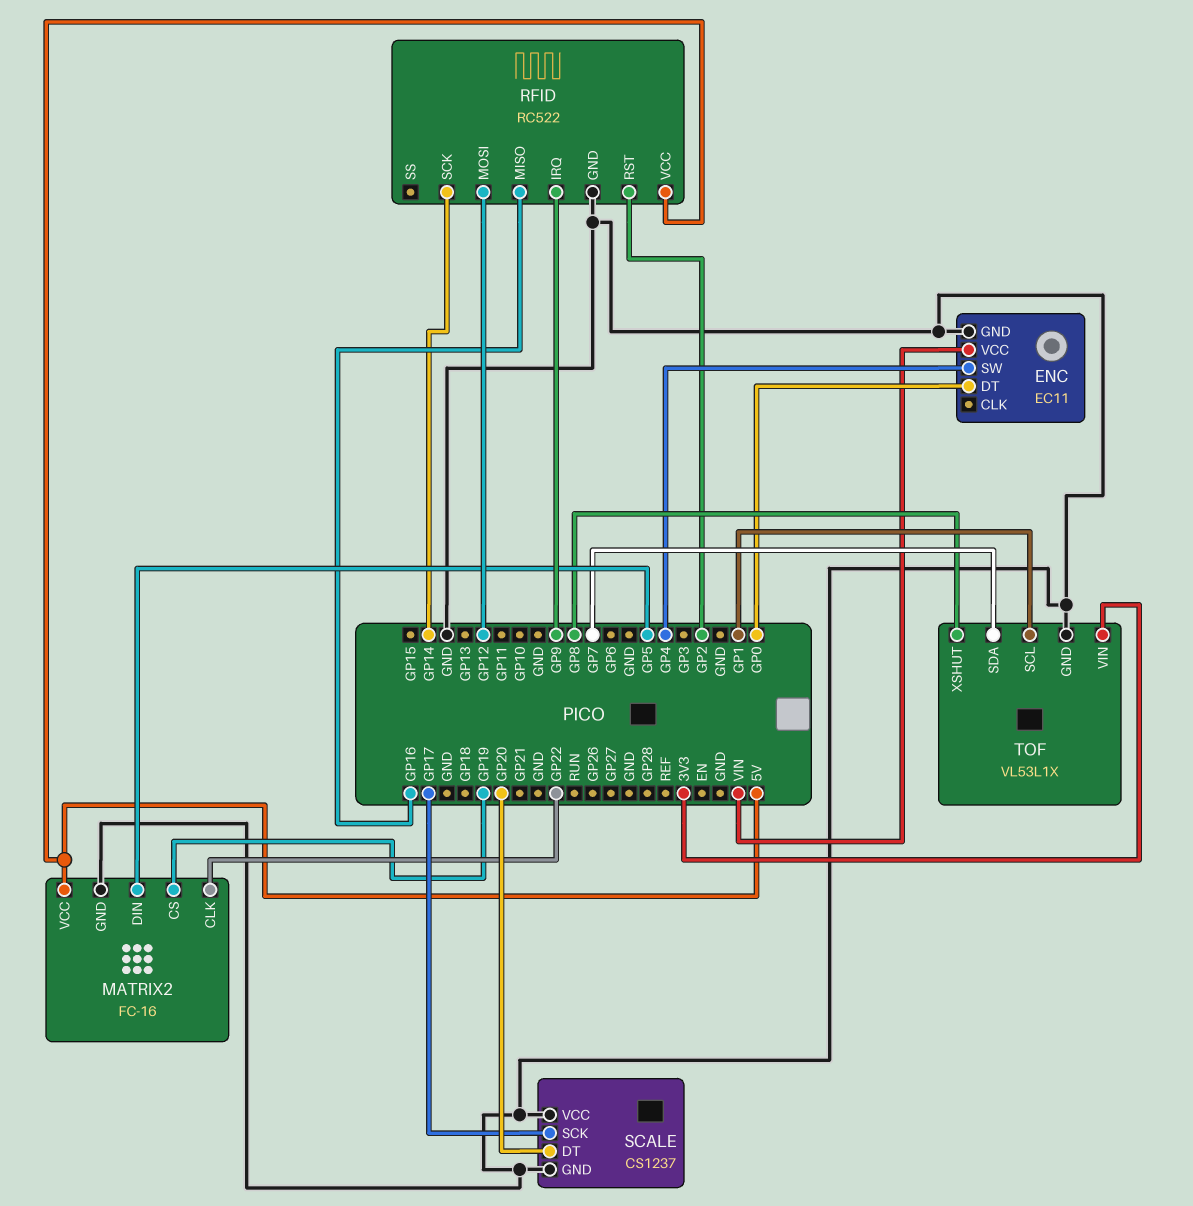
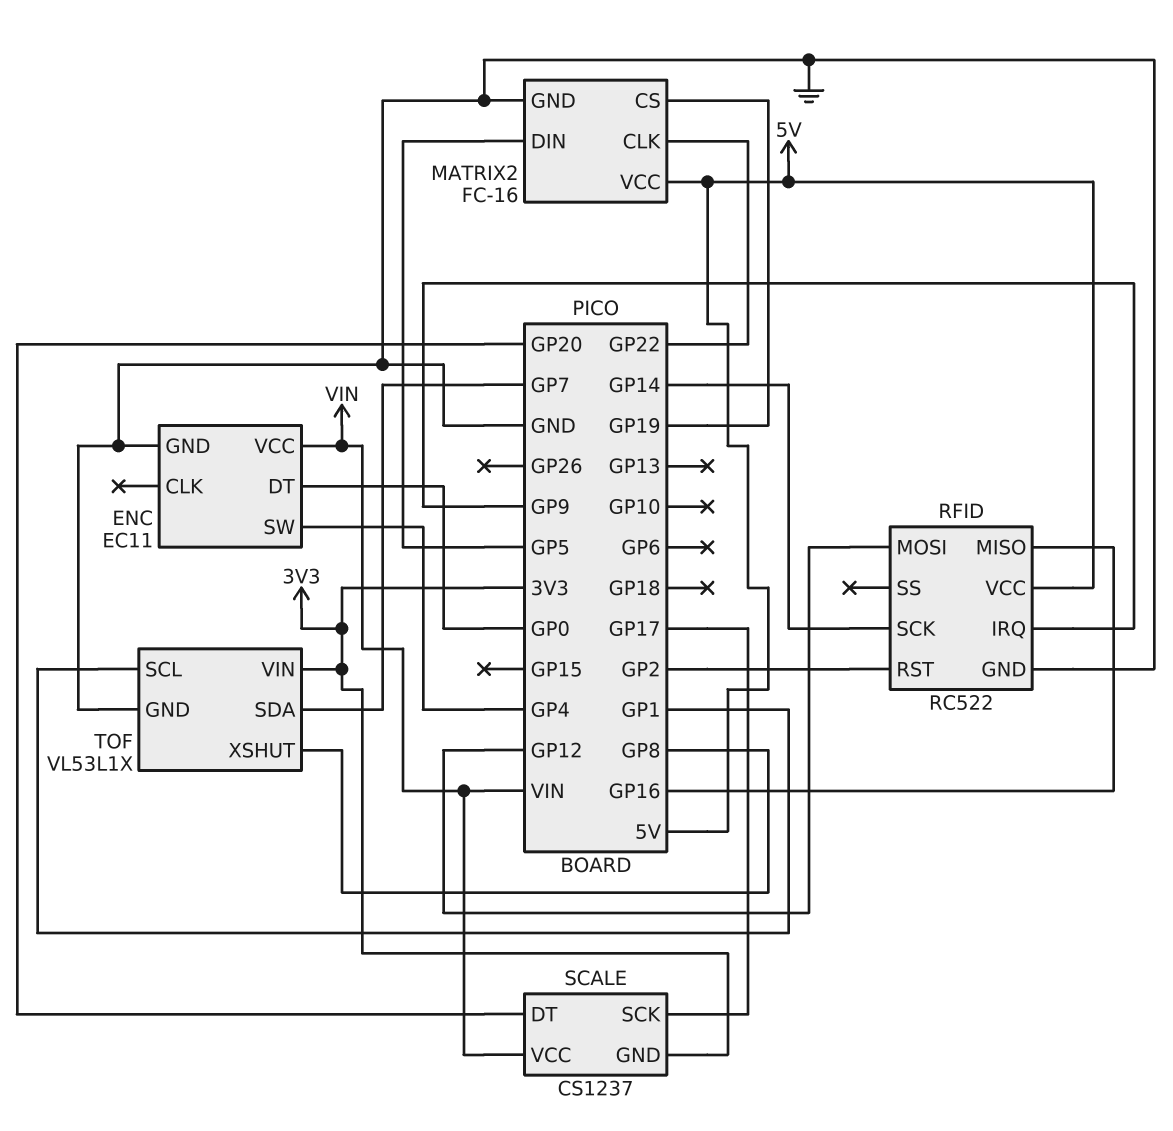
SCALE pin GND: GND -> 3V3
SCALE pin VCC: GND -> VIN

